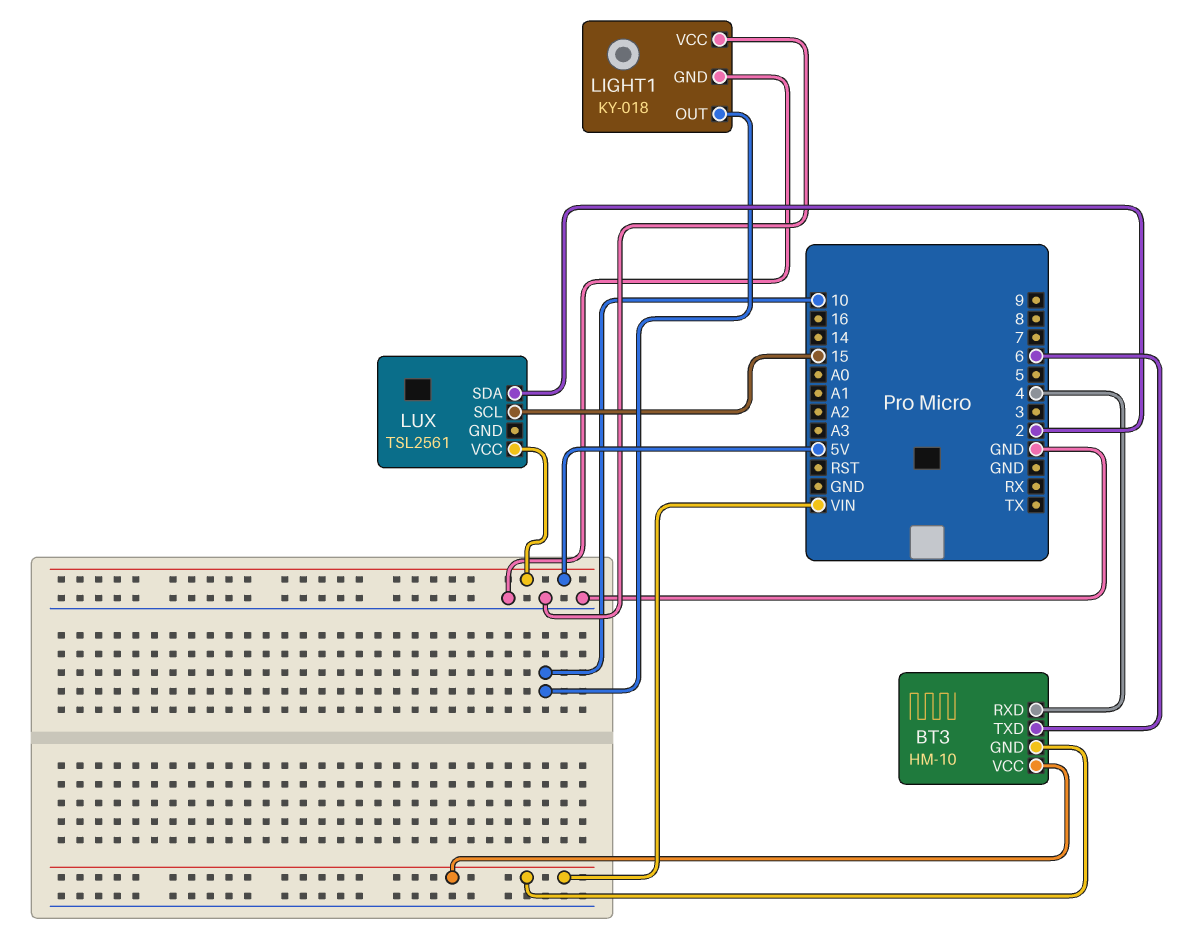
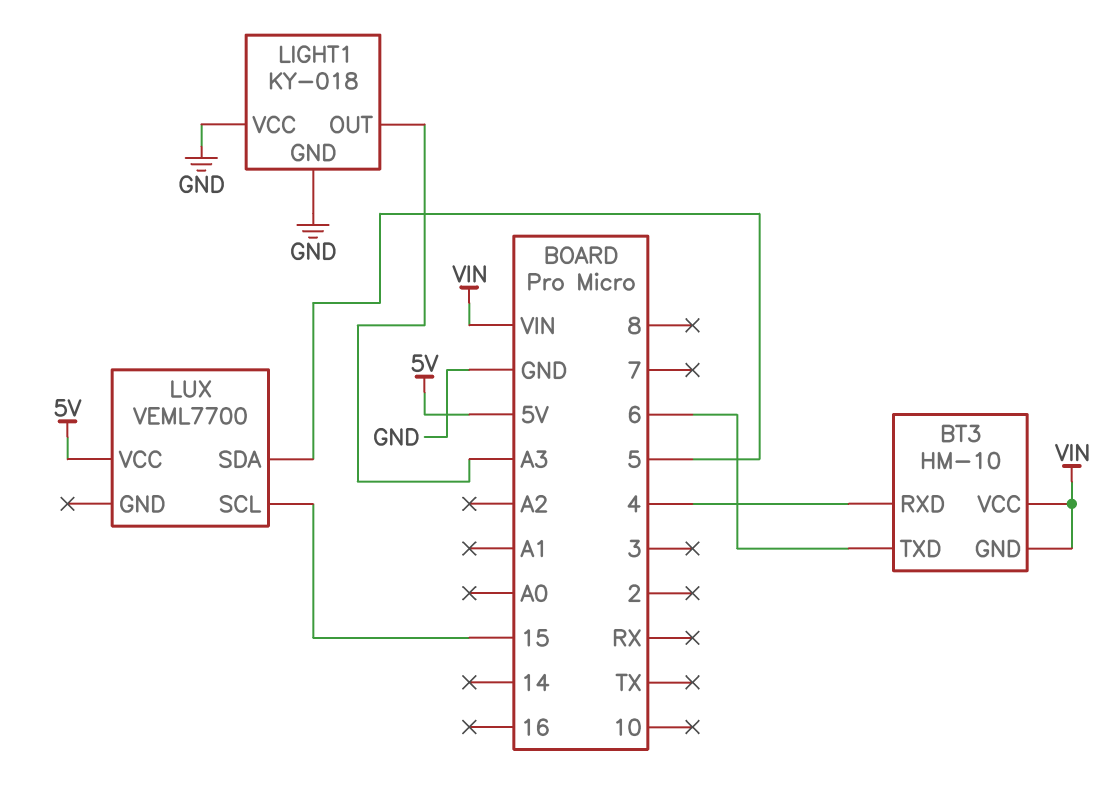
LIGHT1 pin OUT: 10 -> A3
LUX: TSL2561 -> VEML7700
LUX pin SDA: 2 -> 5

